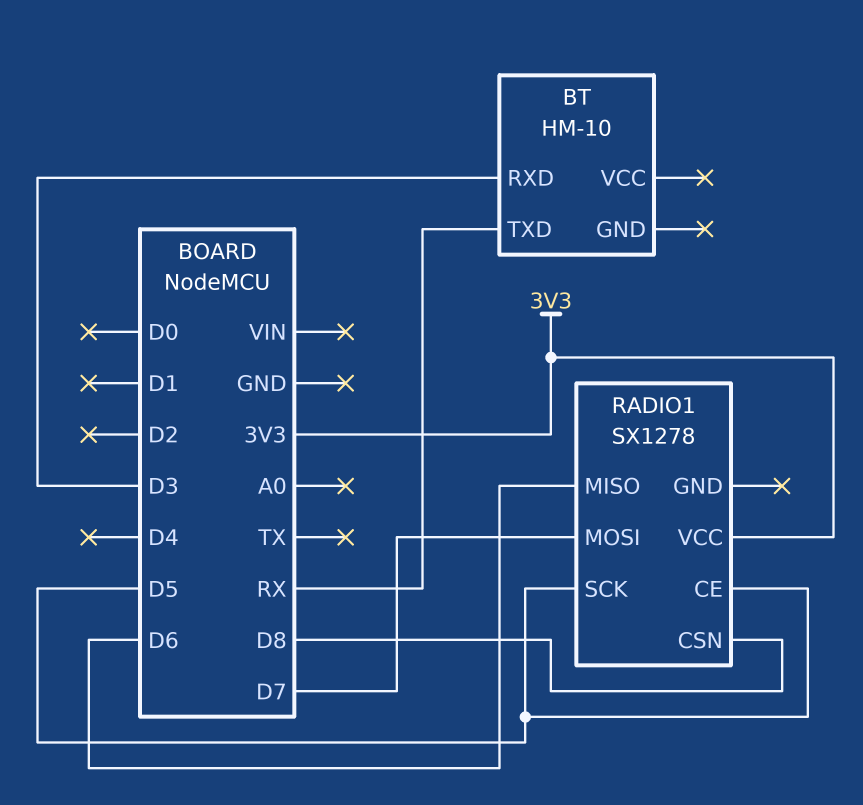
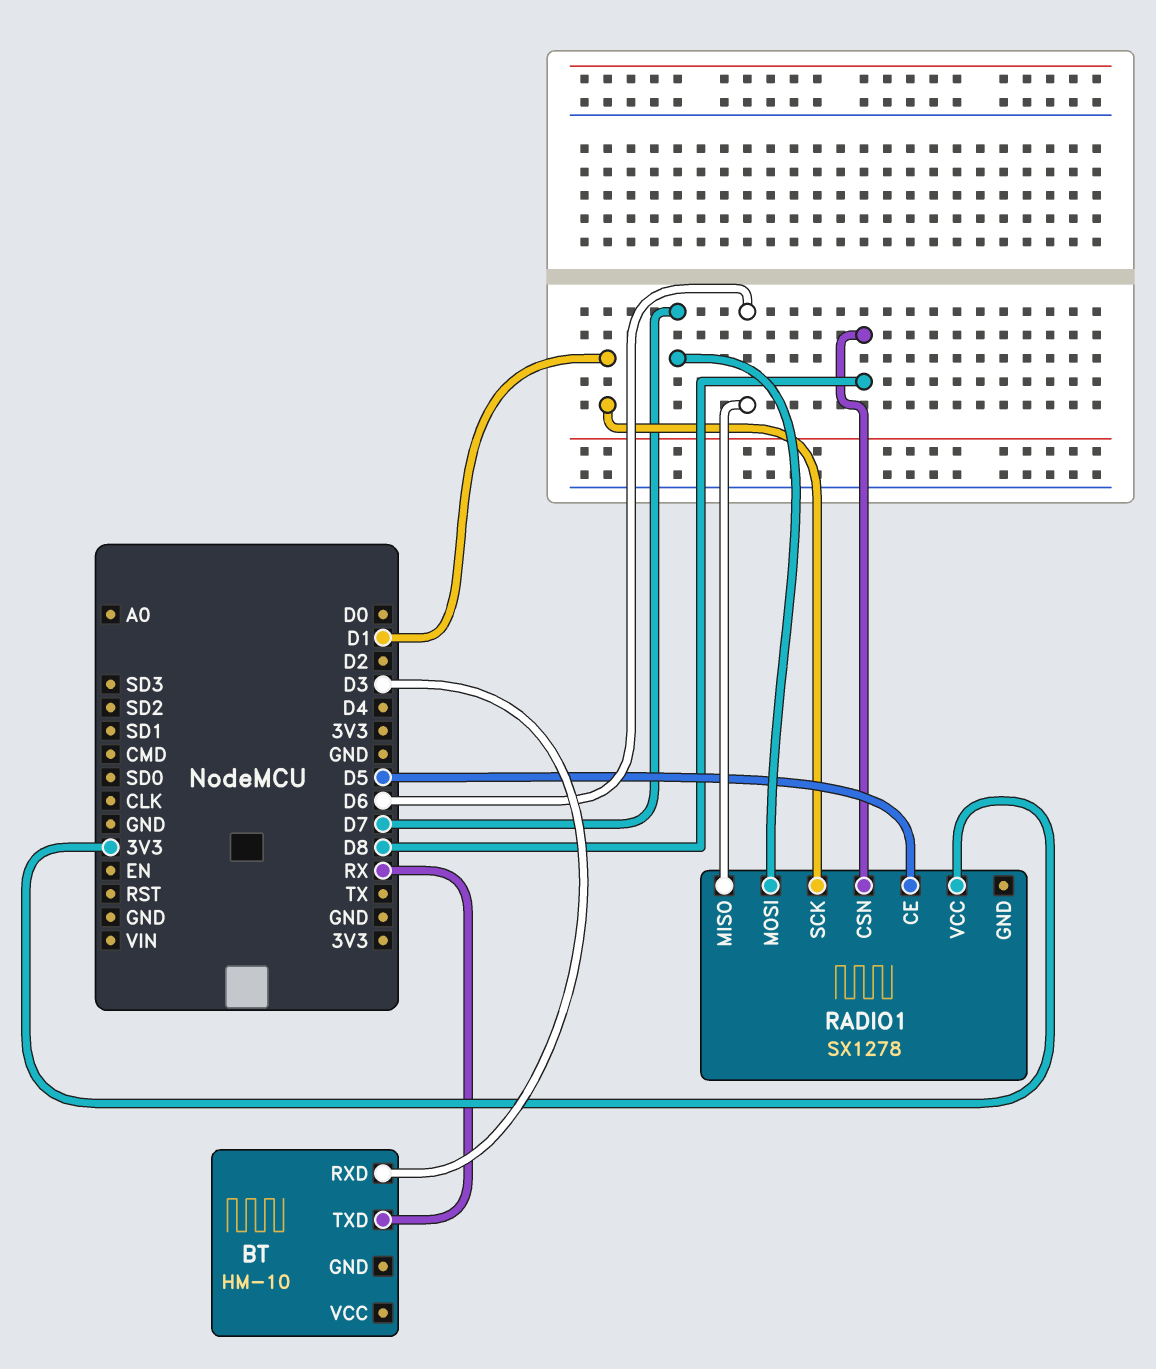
RADIO1 pin SCK: D5 -> D1

